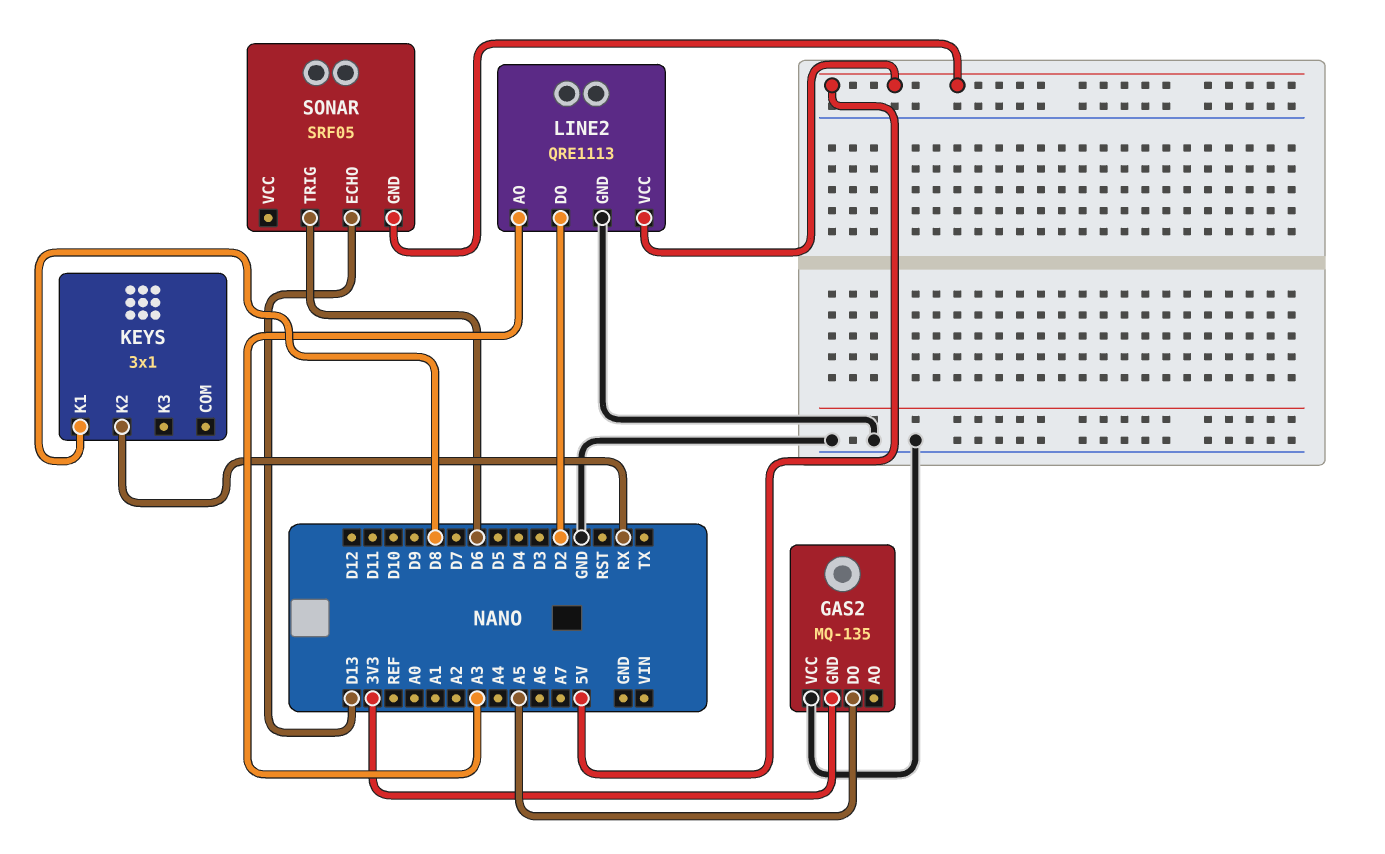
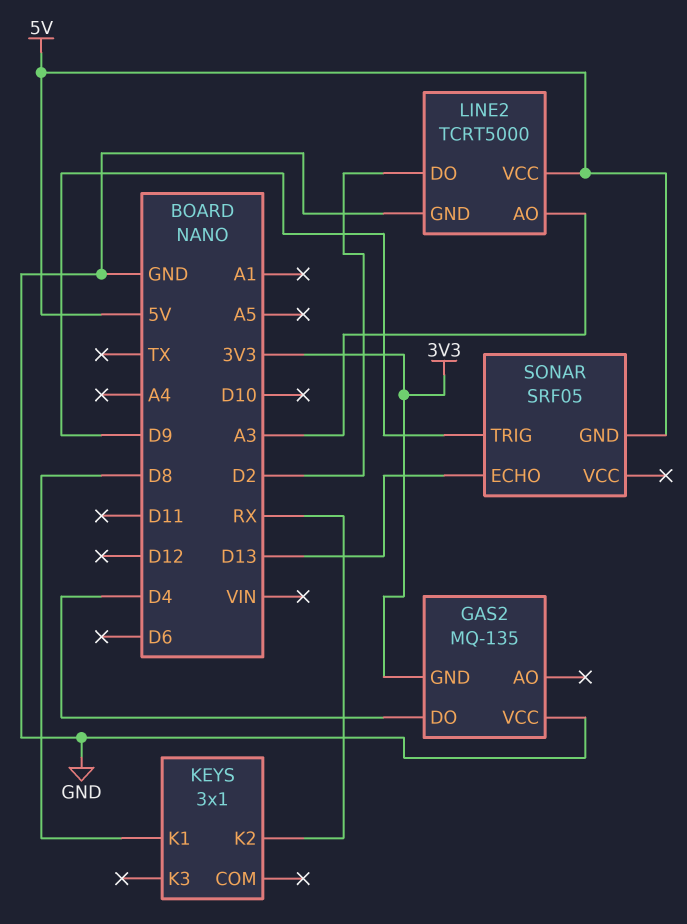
GAS2 pin DO: A5 -> D4
LINE2: QRE1113 -> TCRT5000
SONAR pin TRIG: D6 -> D9

